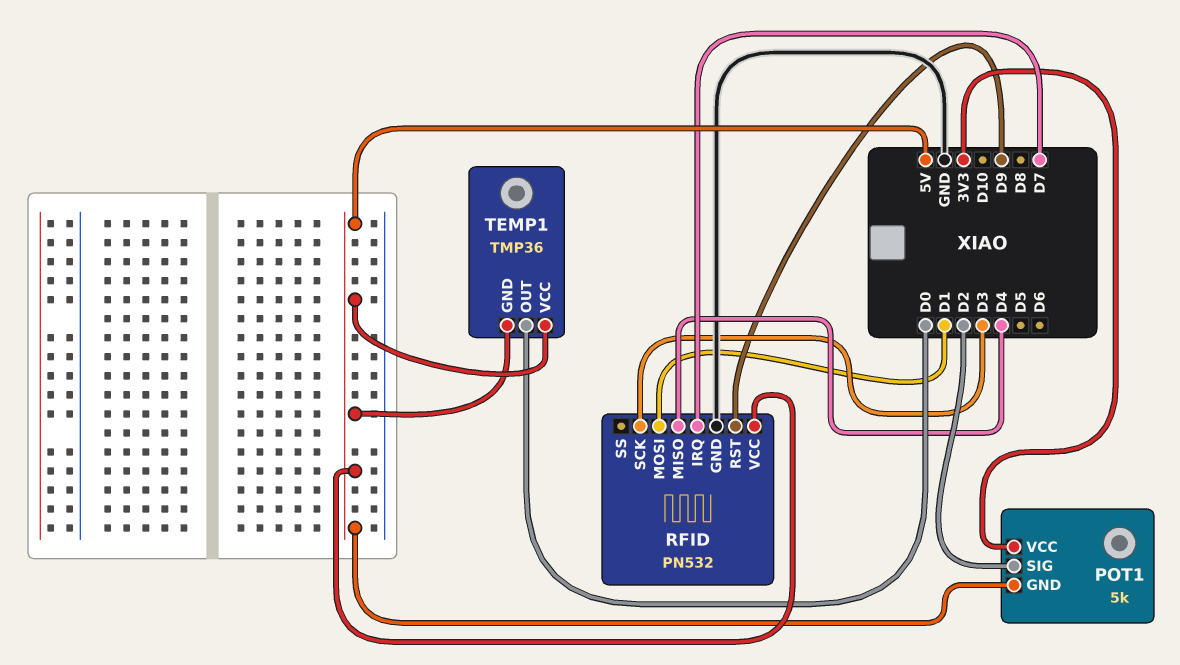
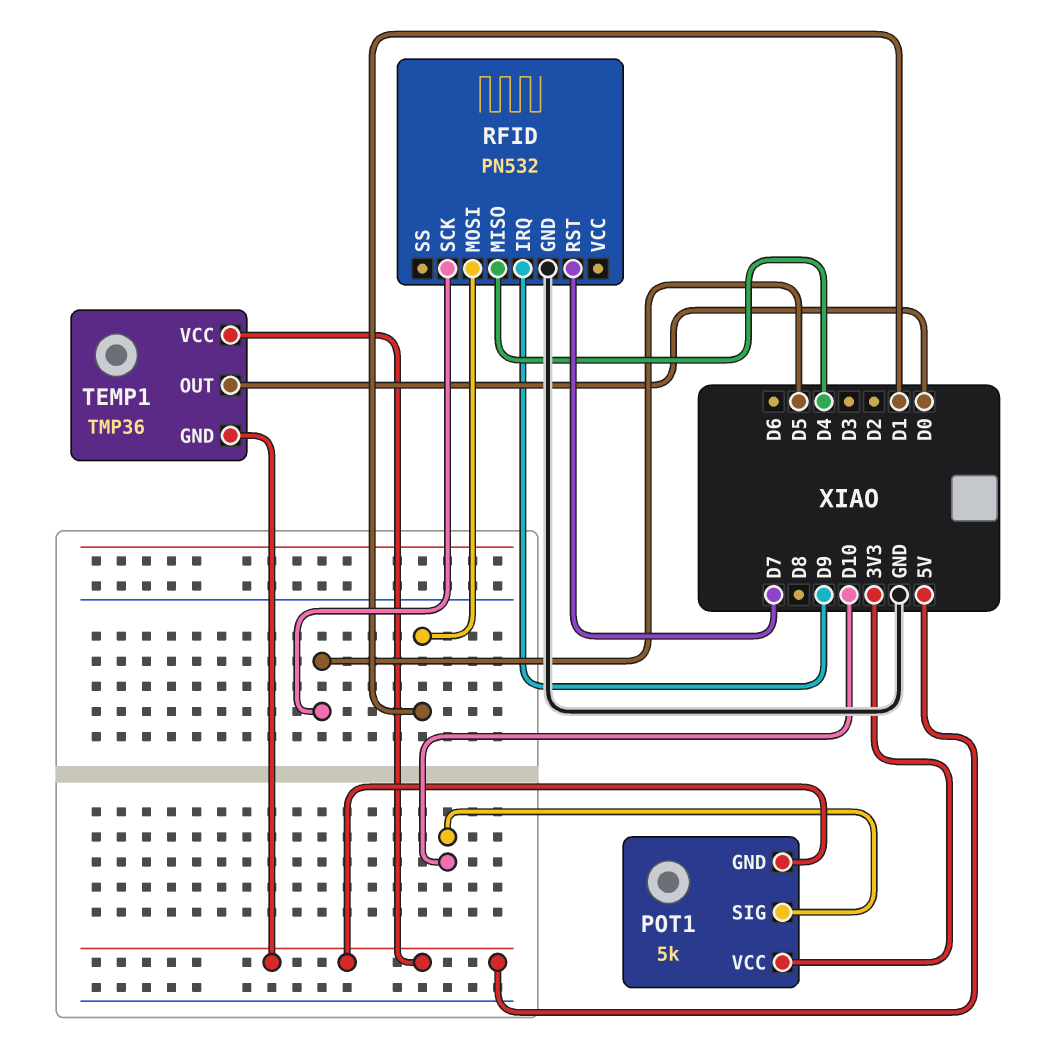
POT1 pin SIG: D2 -> D10
RFID pin IRQ: D7 -> D9
RFID pin RST: D9 -> D7
RFID pin SCK: D3 -> D5
RFID pin VCC: 5V -> none

